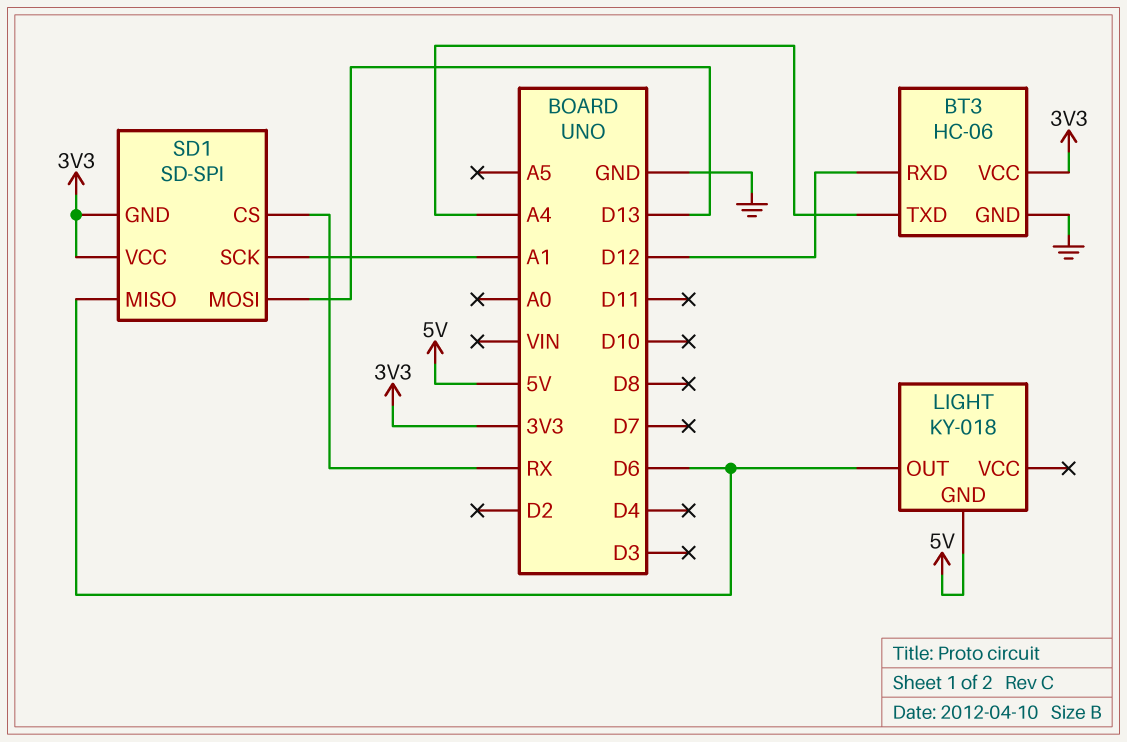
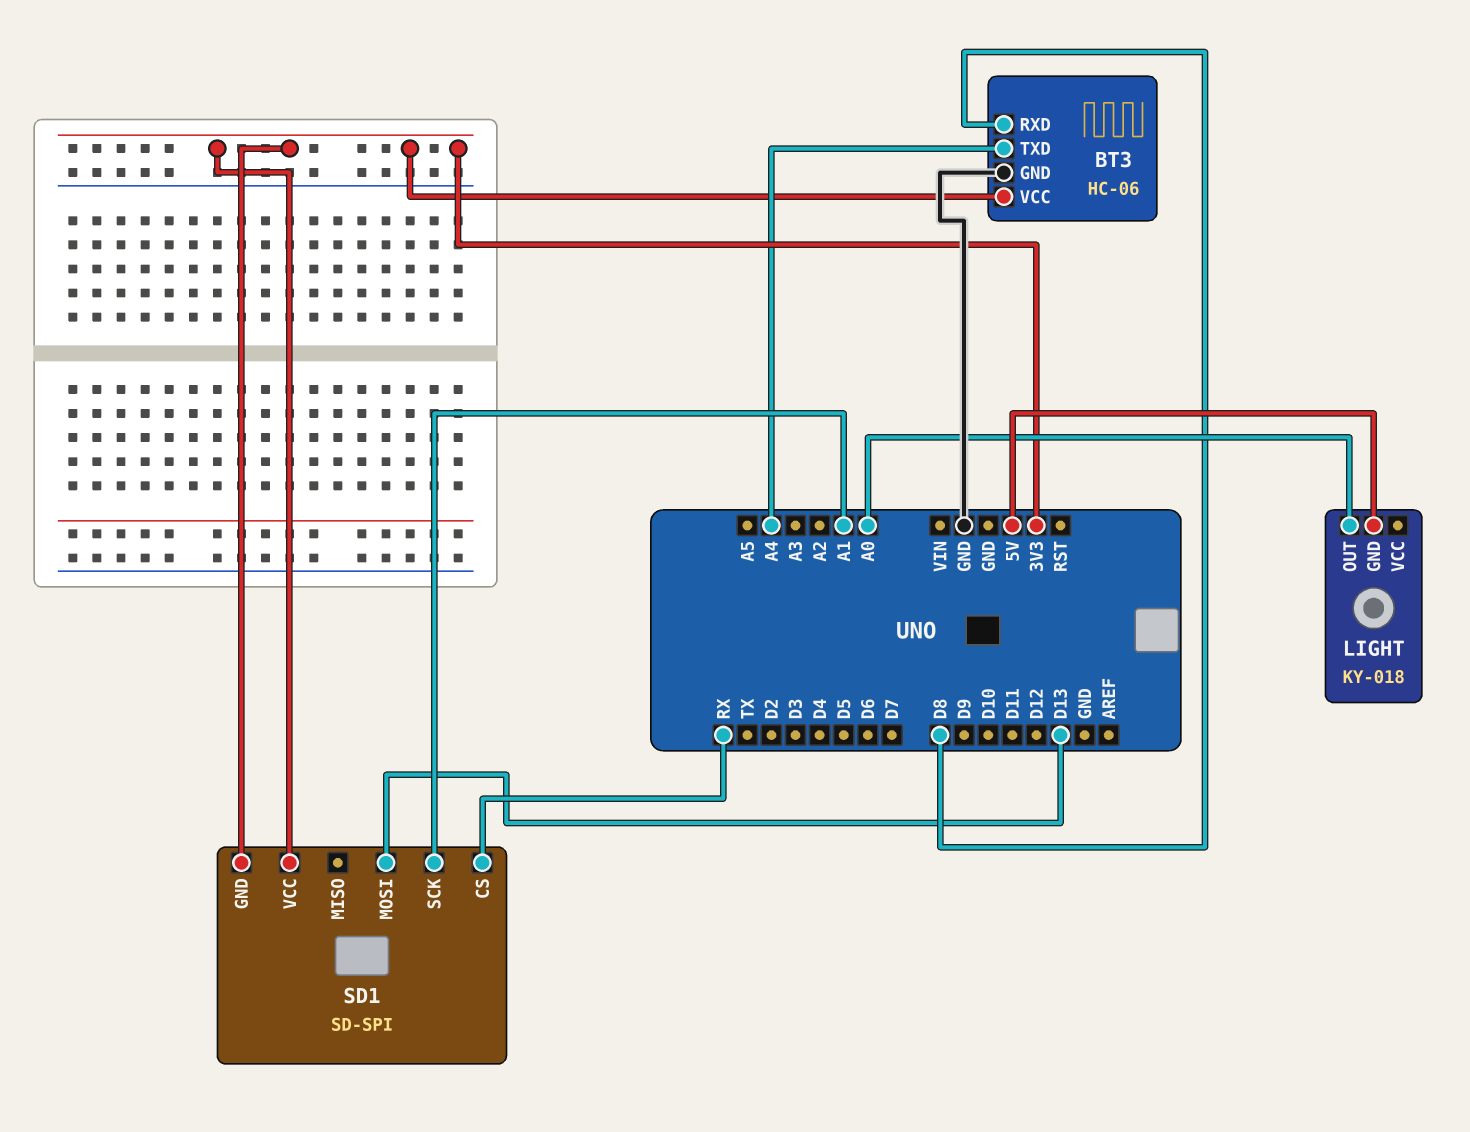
BT3 pin RXD: D12 -> D8
LIGHT pin OUT: D6 -> A0
SD1 pin MISO: D6 -> none

